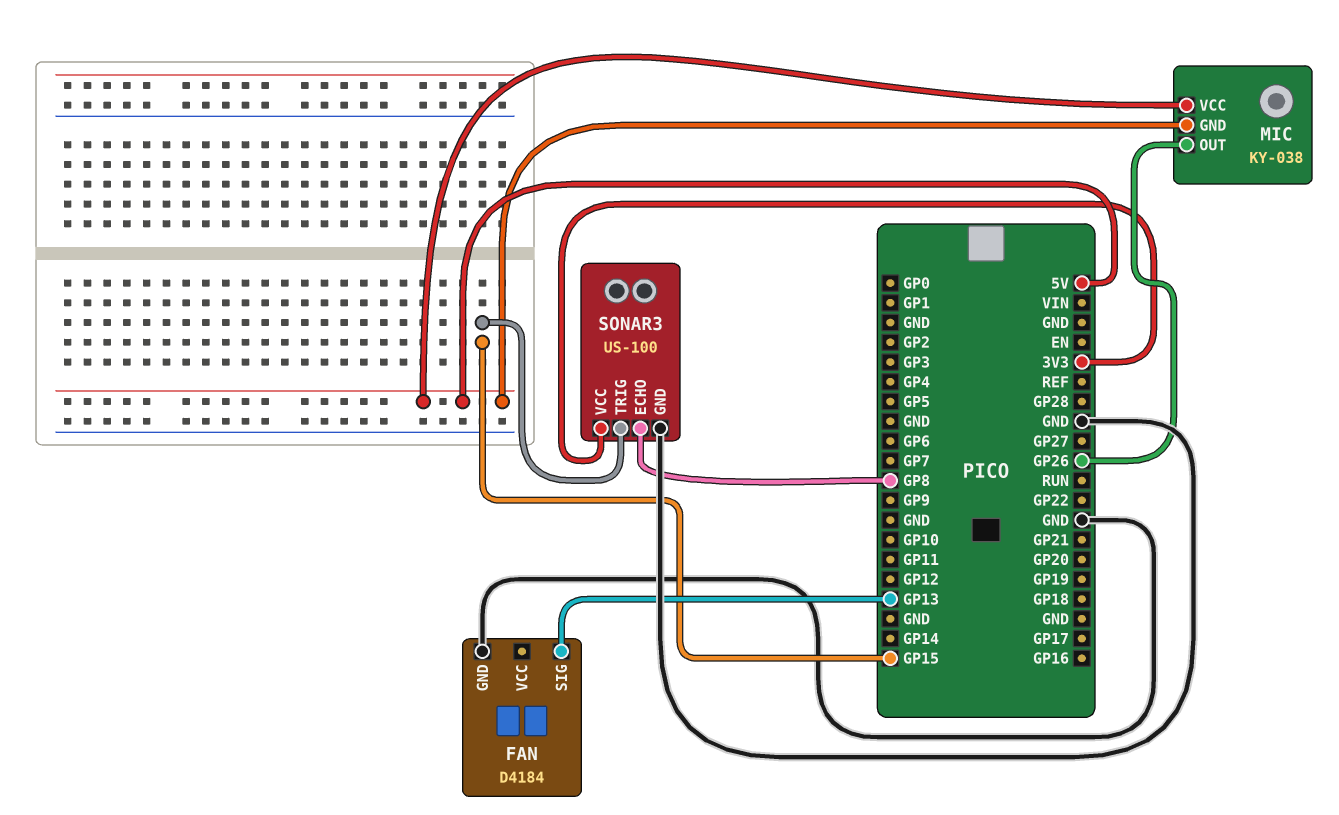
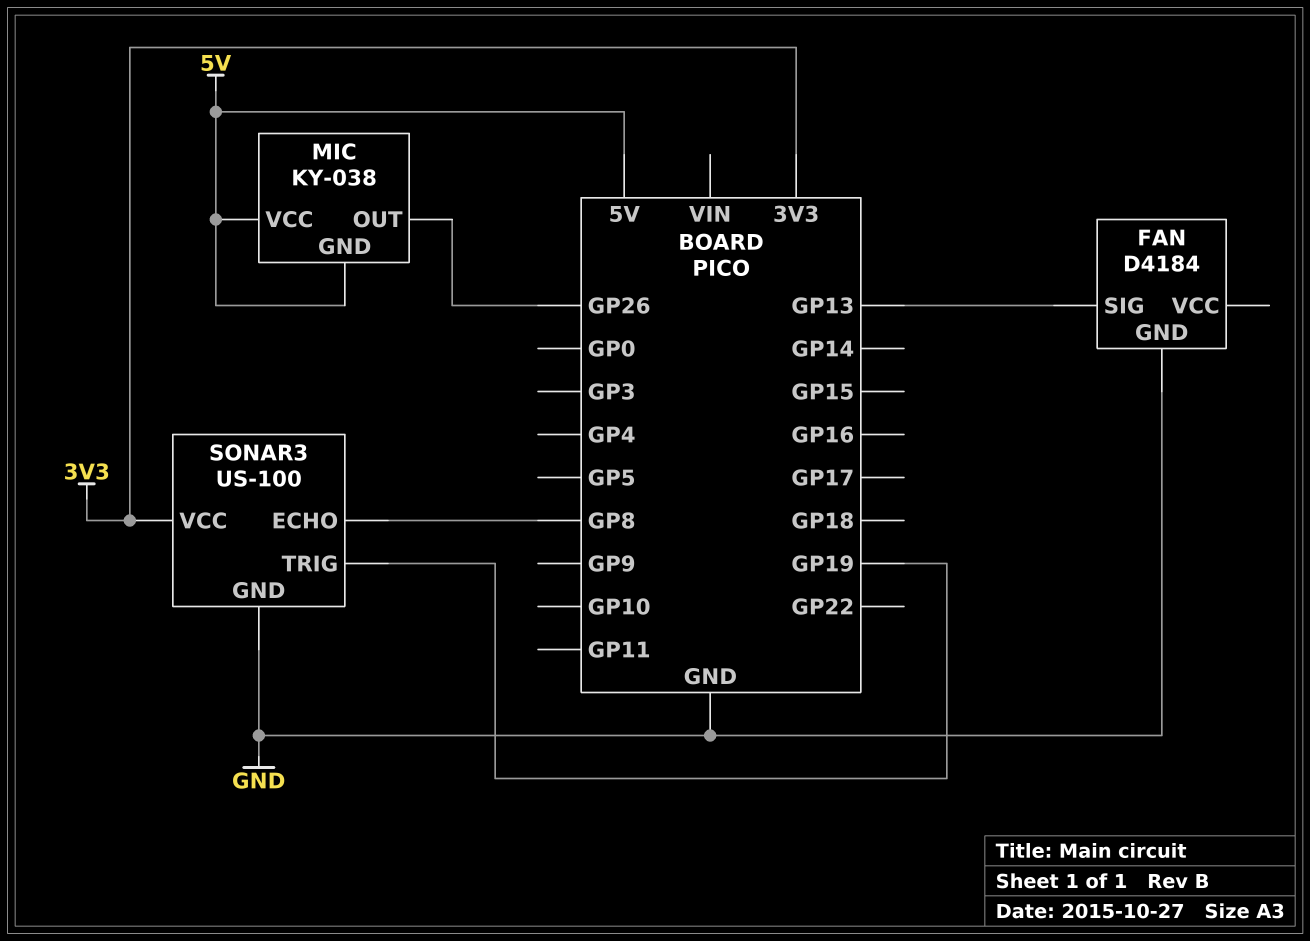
SONAR3 pin TRIG: GP15 -> GP19

